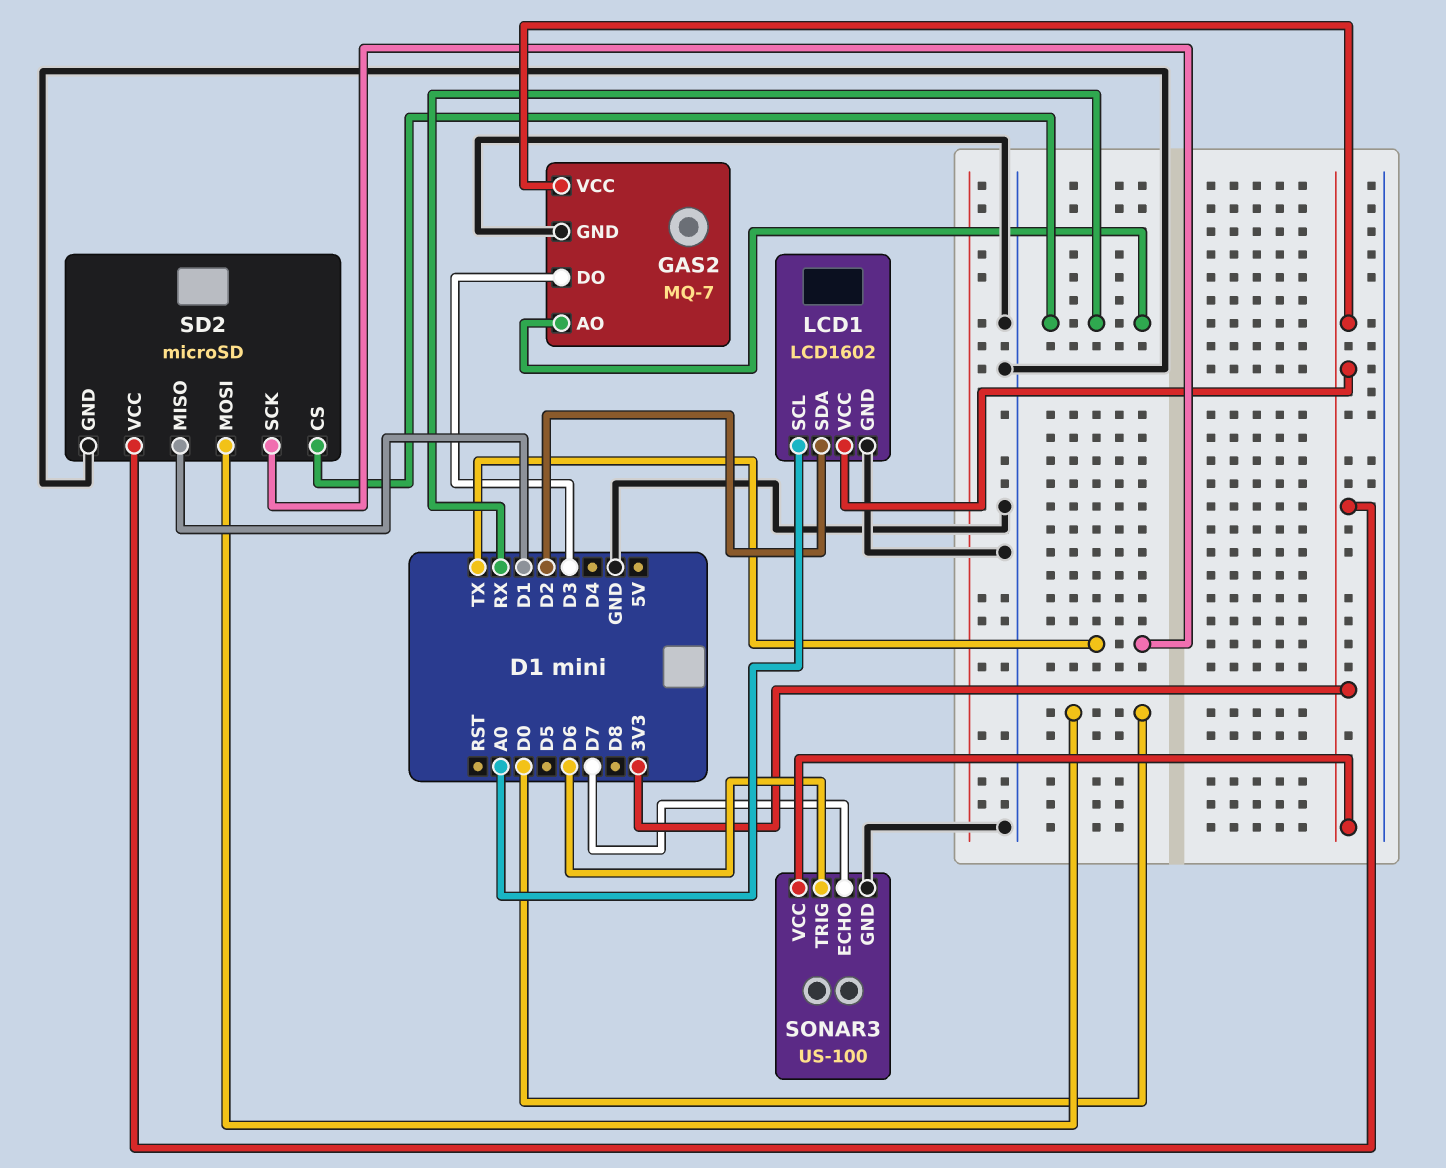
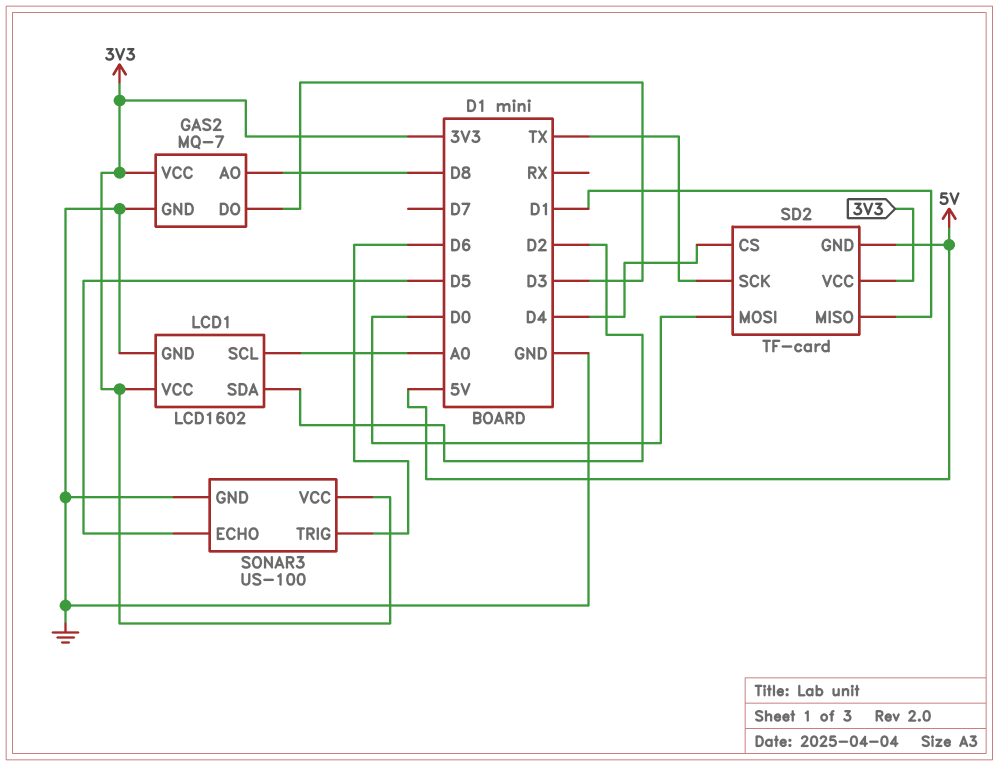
GAS2 pin AO: RX -> D8
SD2: microSD -> TF-card
SD2 pin CS: RX -> D4
SD2 pin GND: GND -> 5V
SONAR3 pin ECHO: D7 -> D5

